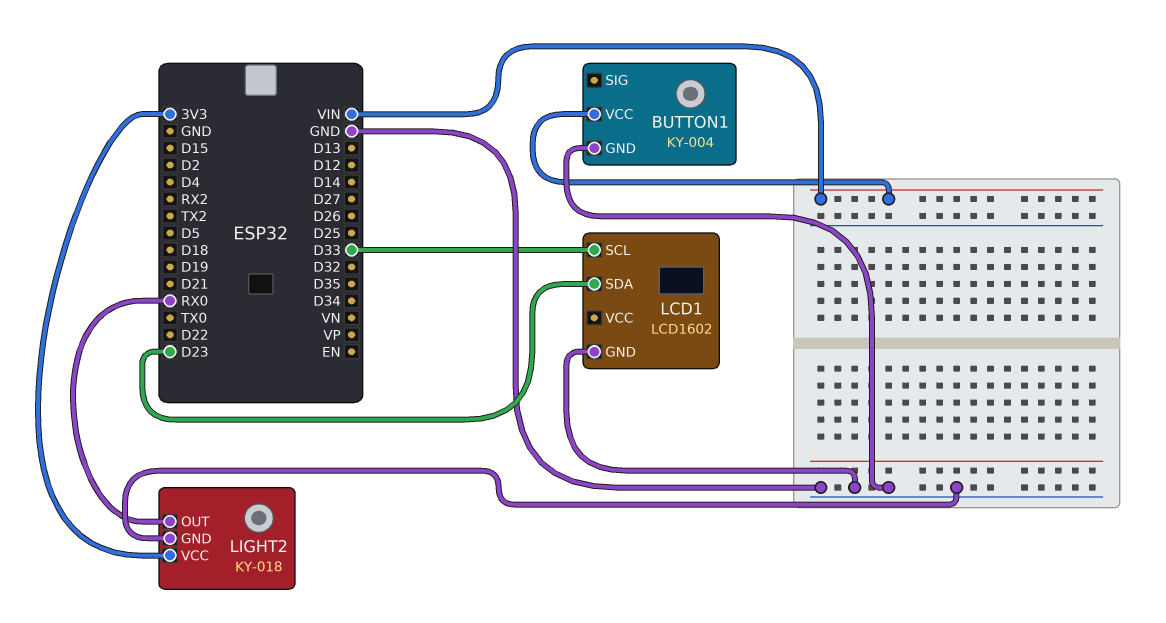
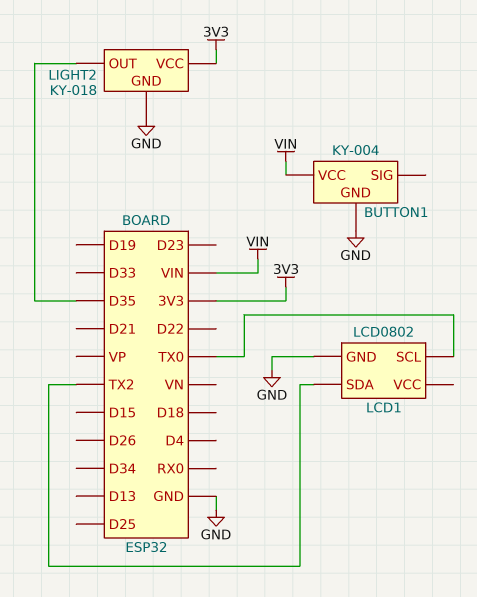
LCD1: LCD1602 -> LCD0802
LCD1 pin SCL: D33 -> TX0
LCD1 pin SDA: D23 -> TX2
LIGHT2 pin OUT: RX0 -> D35

